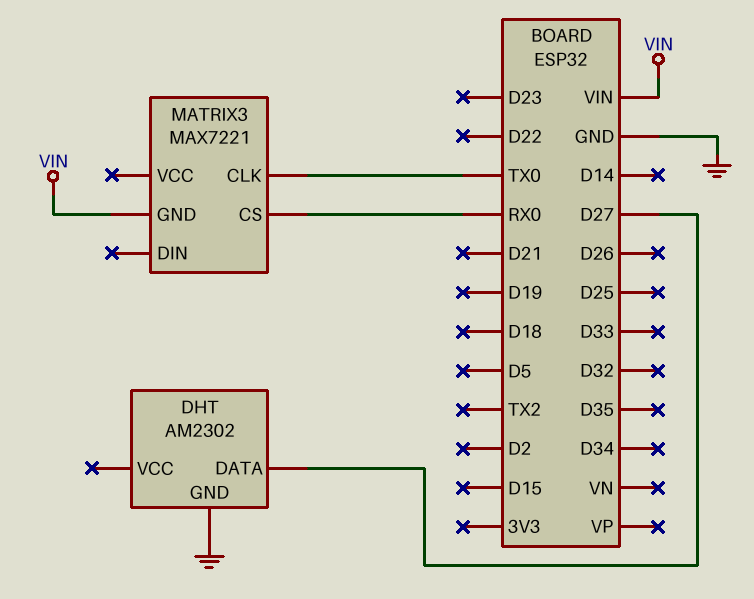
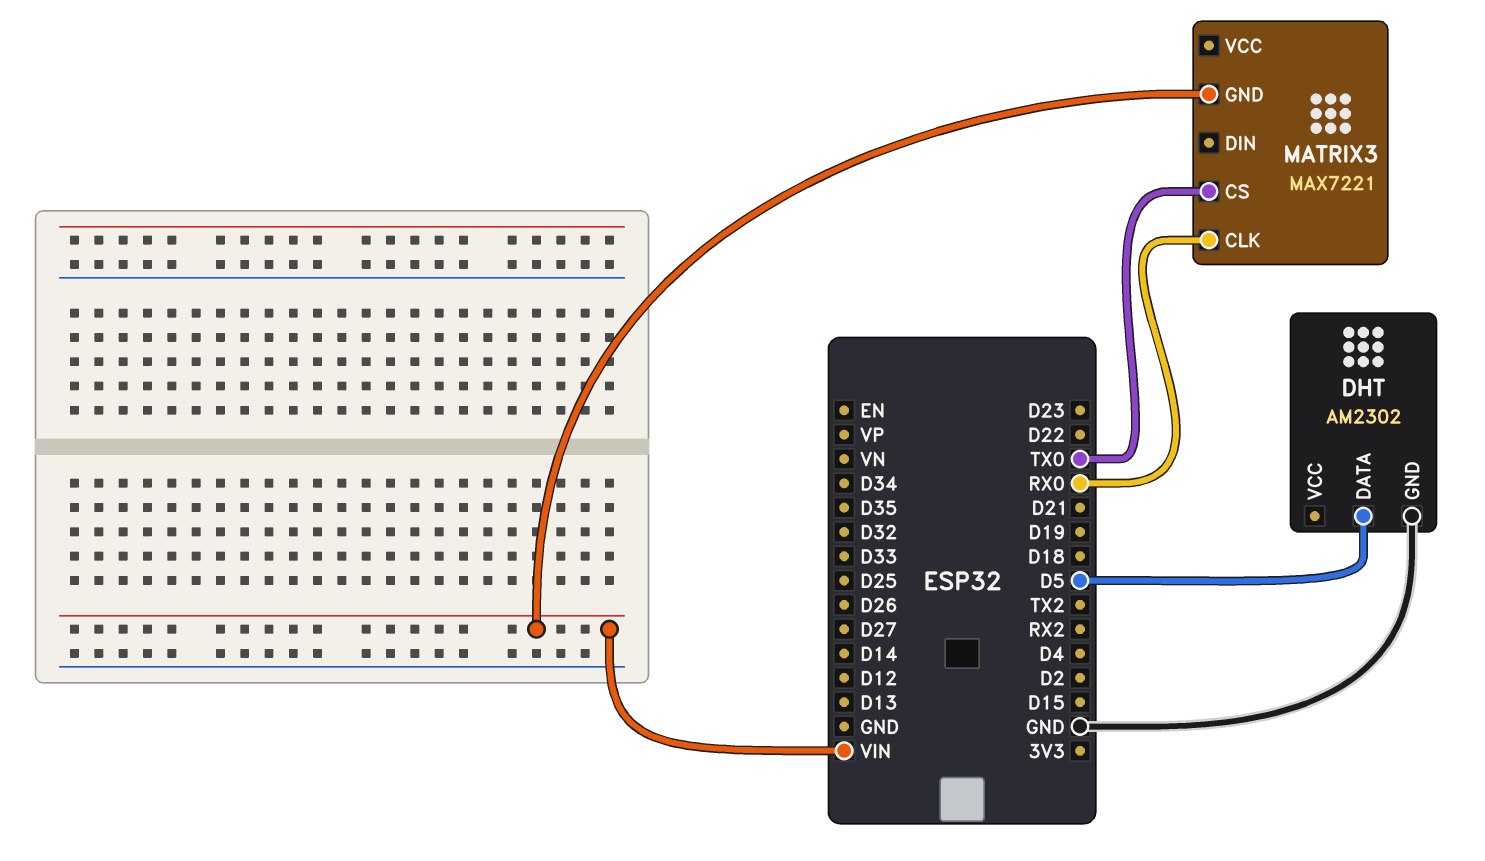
DHT pin DATA: D27 -> D5
MATRIX3 pin CLK: TX0 -> RX0
MATRIX3 pin CS: RX0 -> TX0

